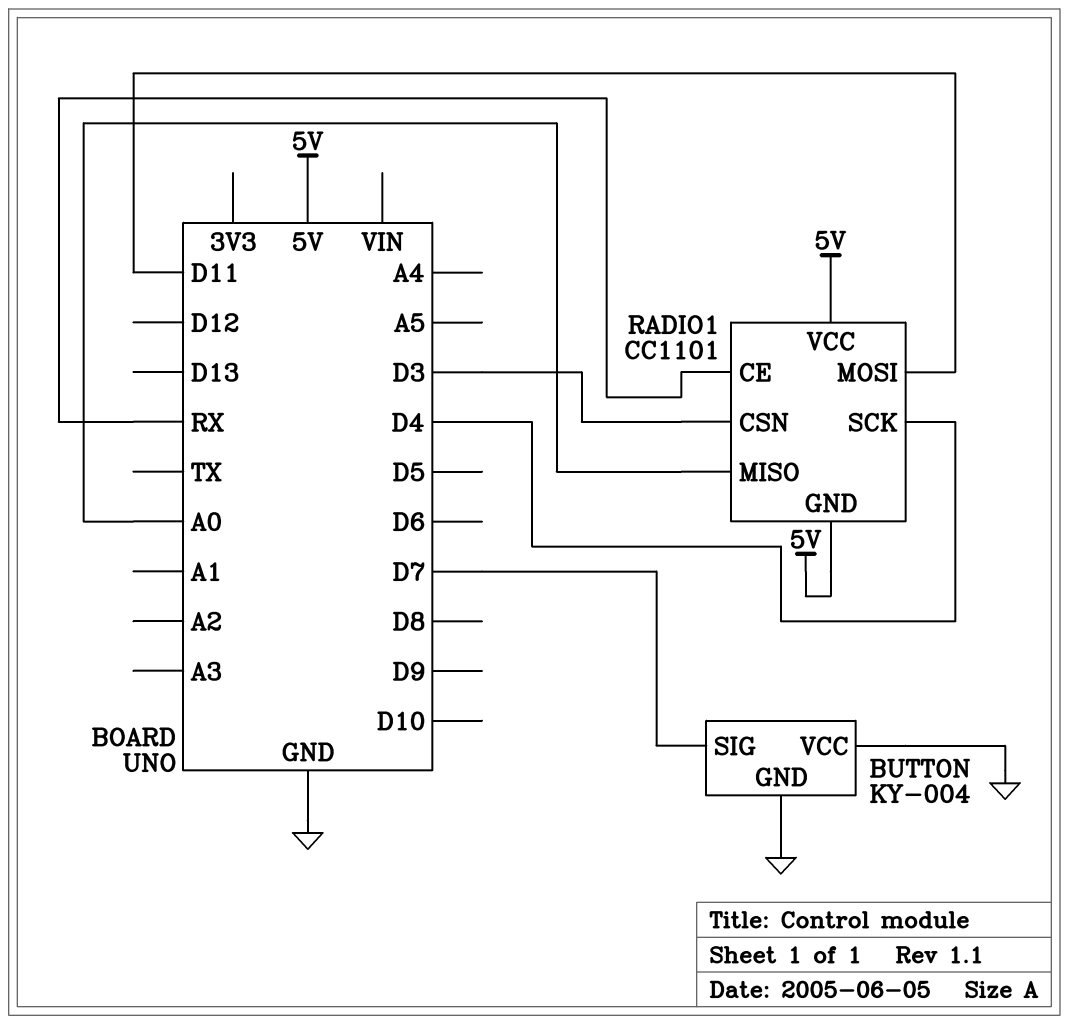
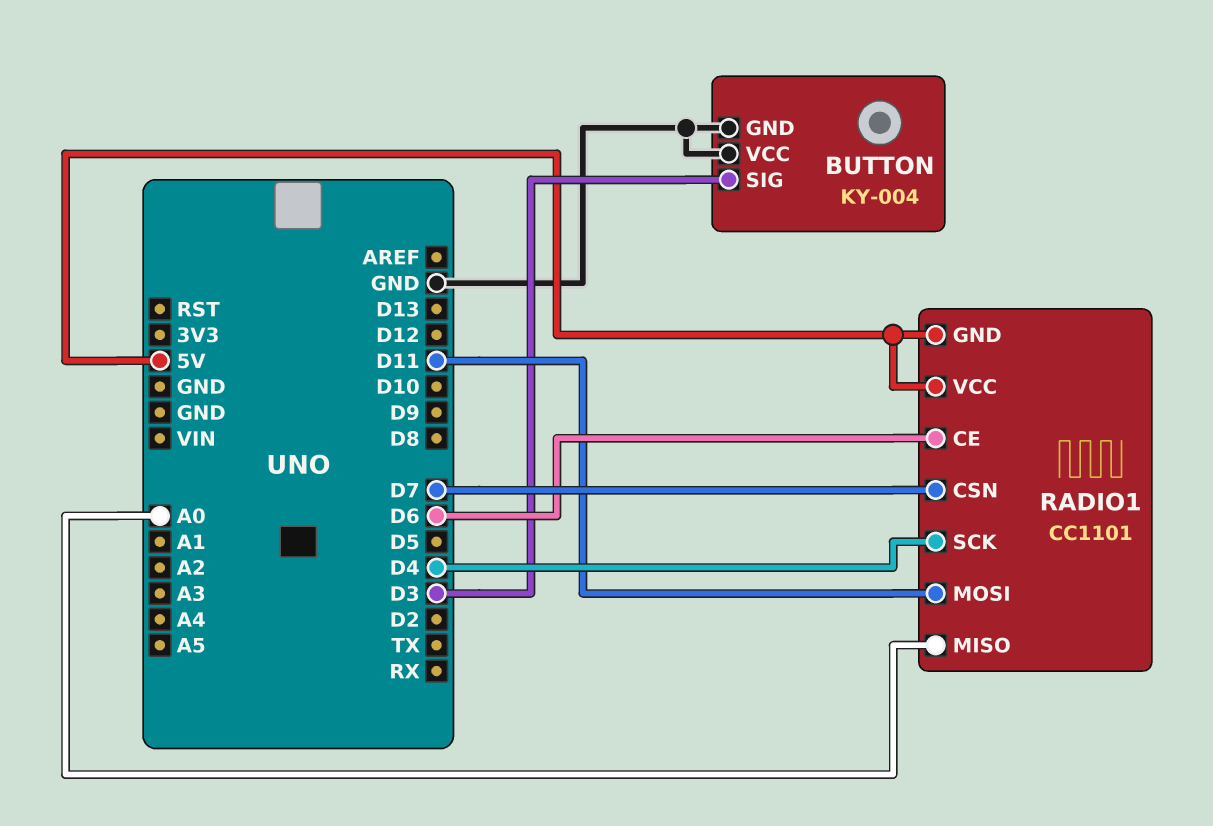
BUTTON pin SIG: D7 -> D3
RADIO1 pin CE: RX -> D6
RADIO1 pin CSN: D3 -> D7

